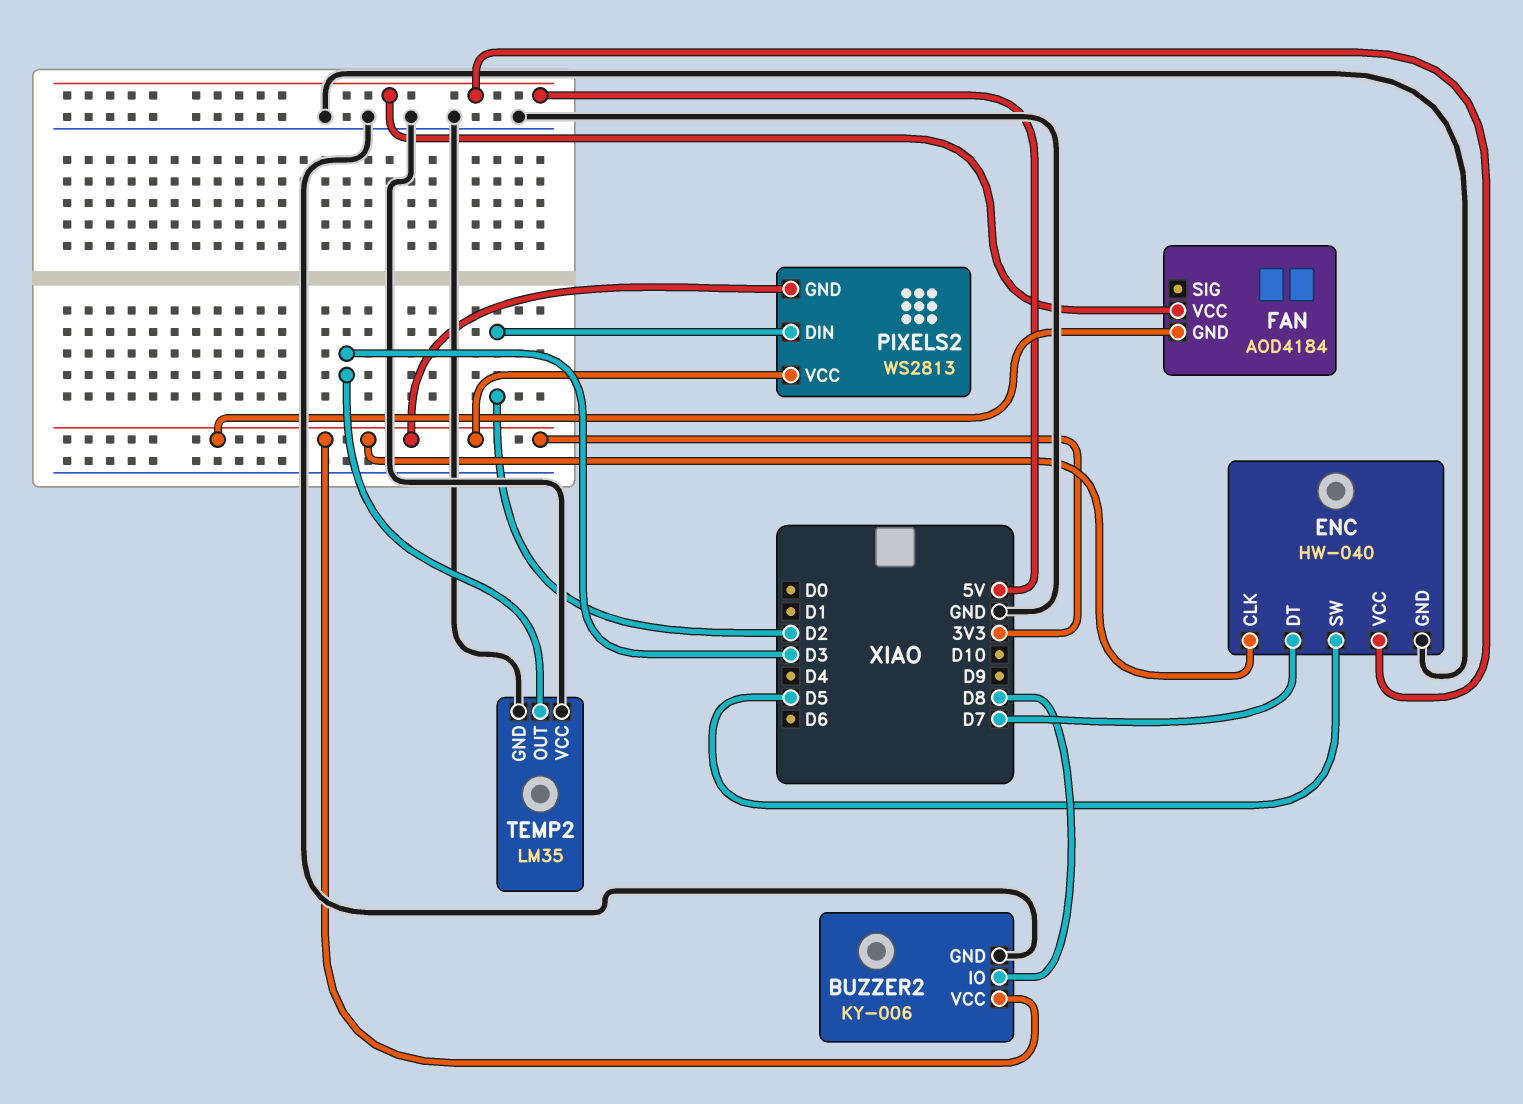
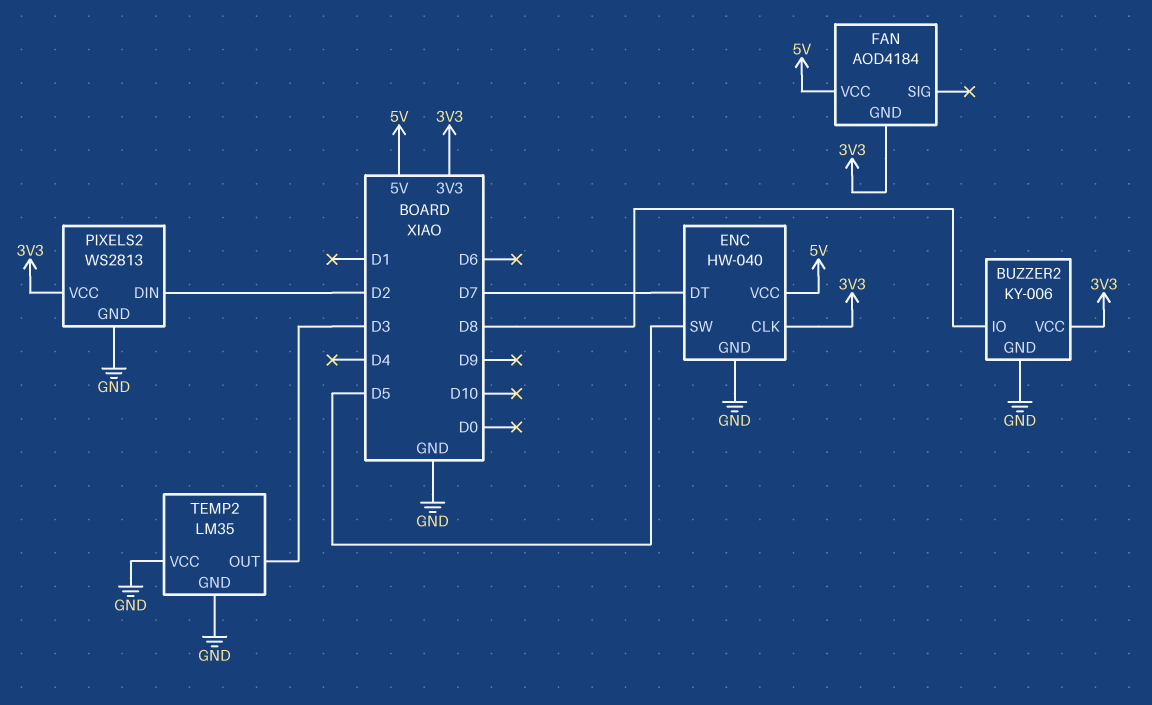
PIXELS2 pin GND: 3V3 -> GND

